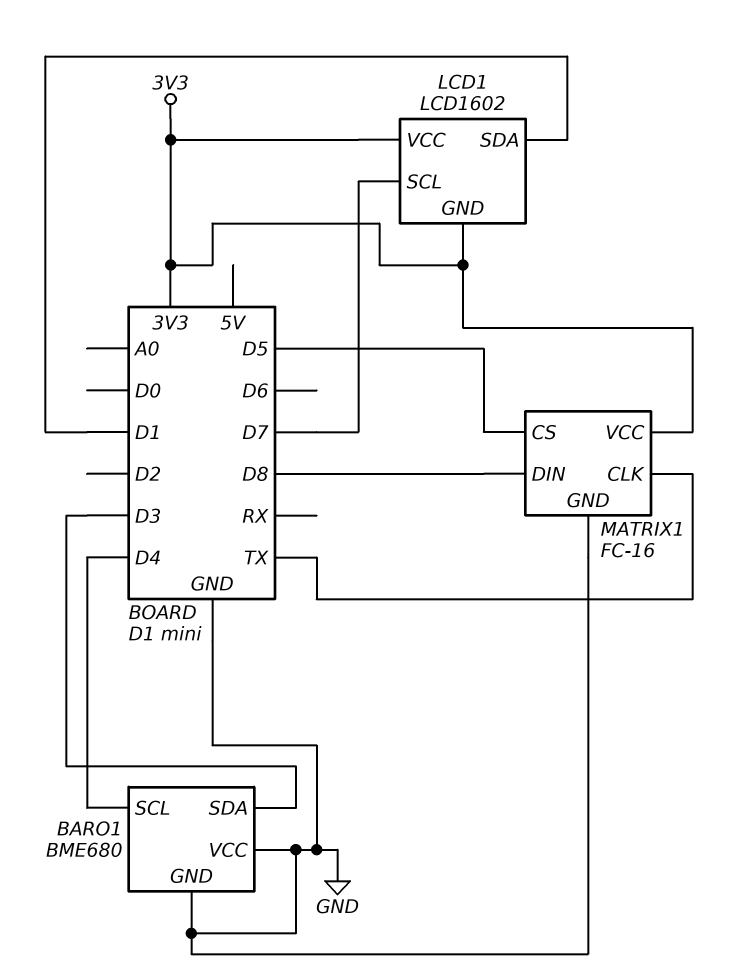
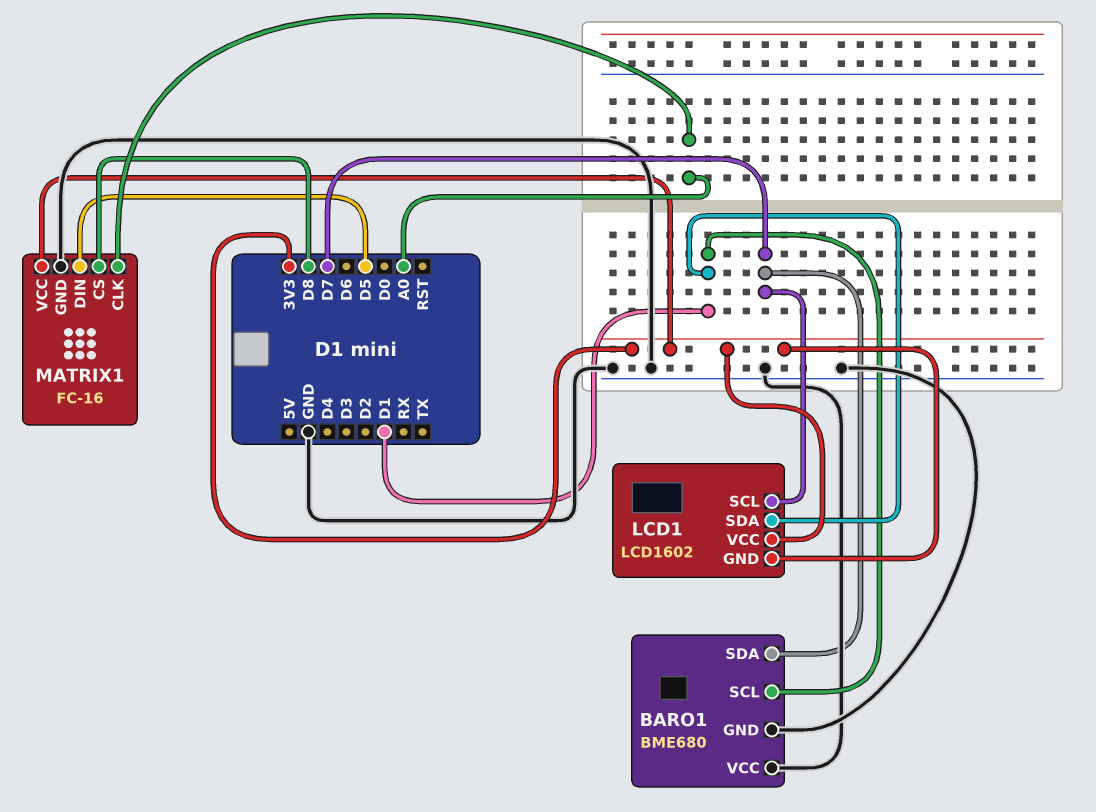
BARO1 pin SCL: D4 -> D1
BARO1 pin SDA: D3 -> D7
MATRIX1 pin CLK: TX -> A0
MATRIX1 pin CS: D5 -> D8
MATRIX1 pin DIN: D8 -> D5

